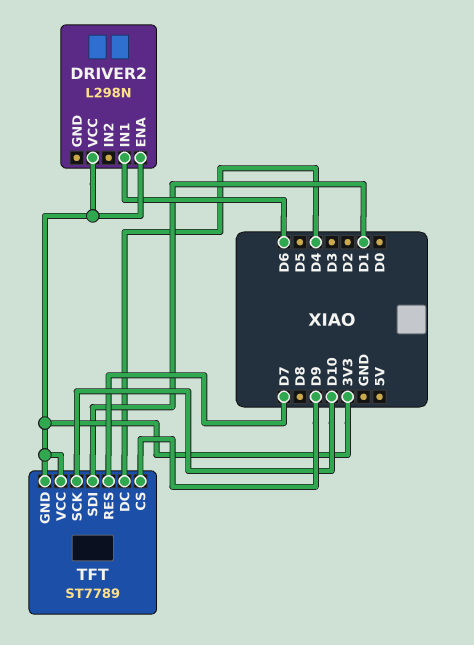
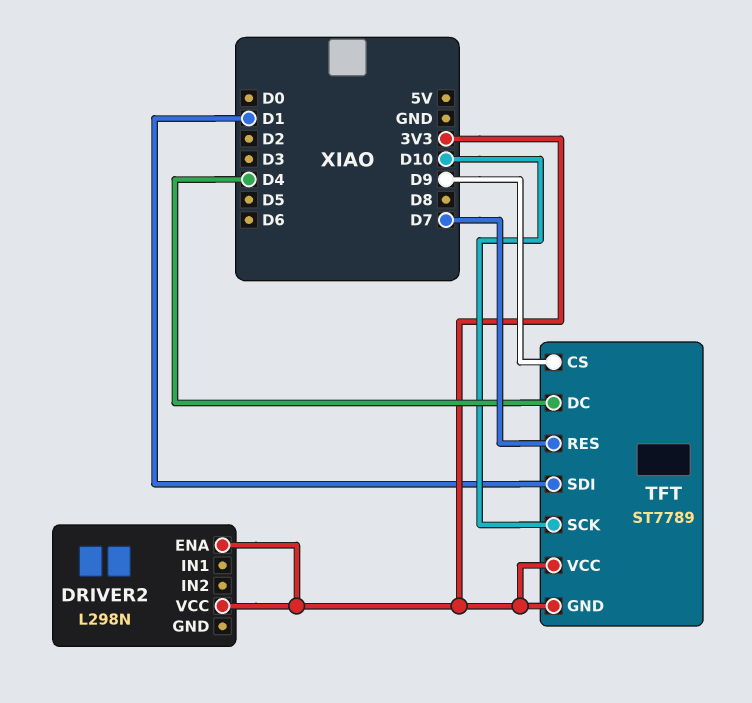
DRIVER2 pin IN1: D6 -> none

